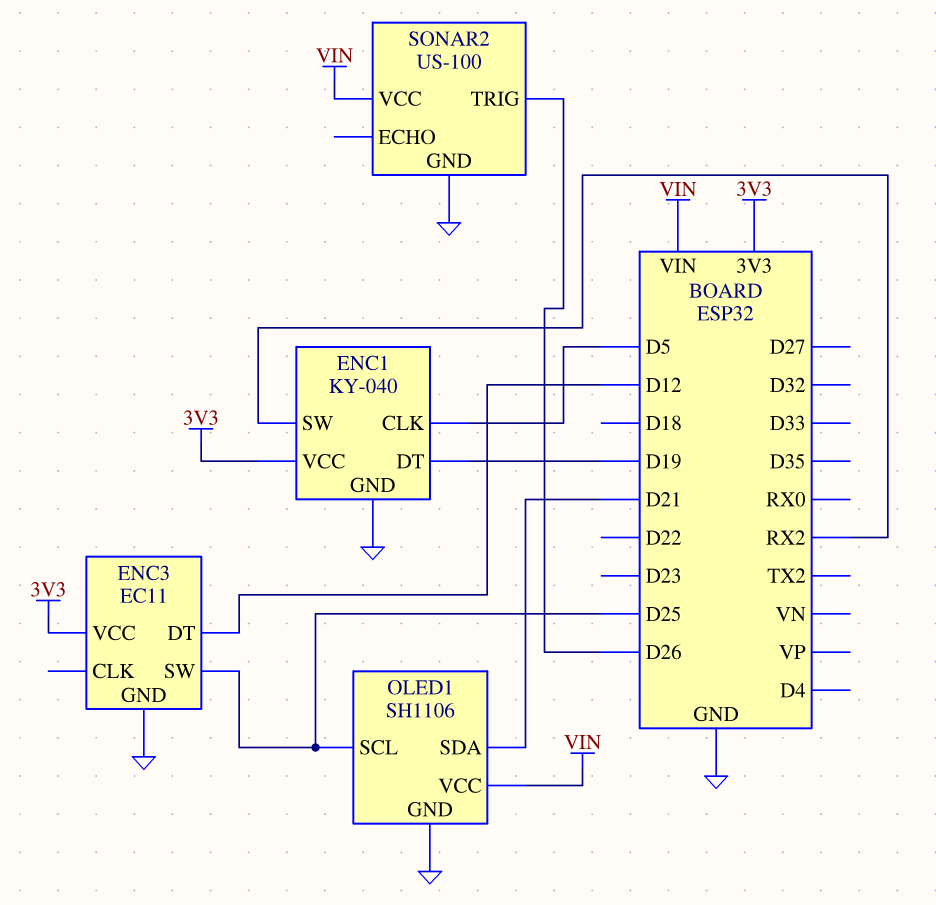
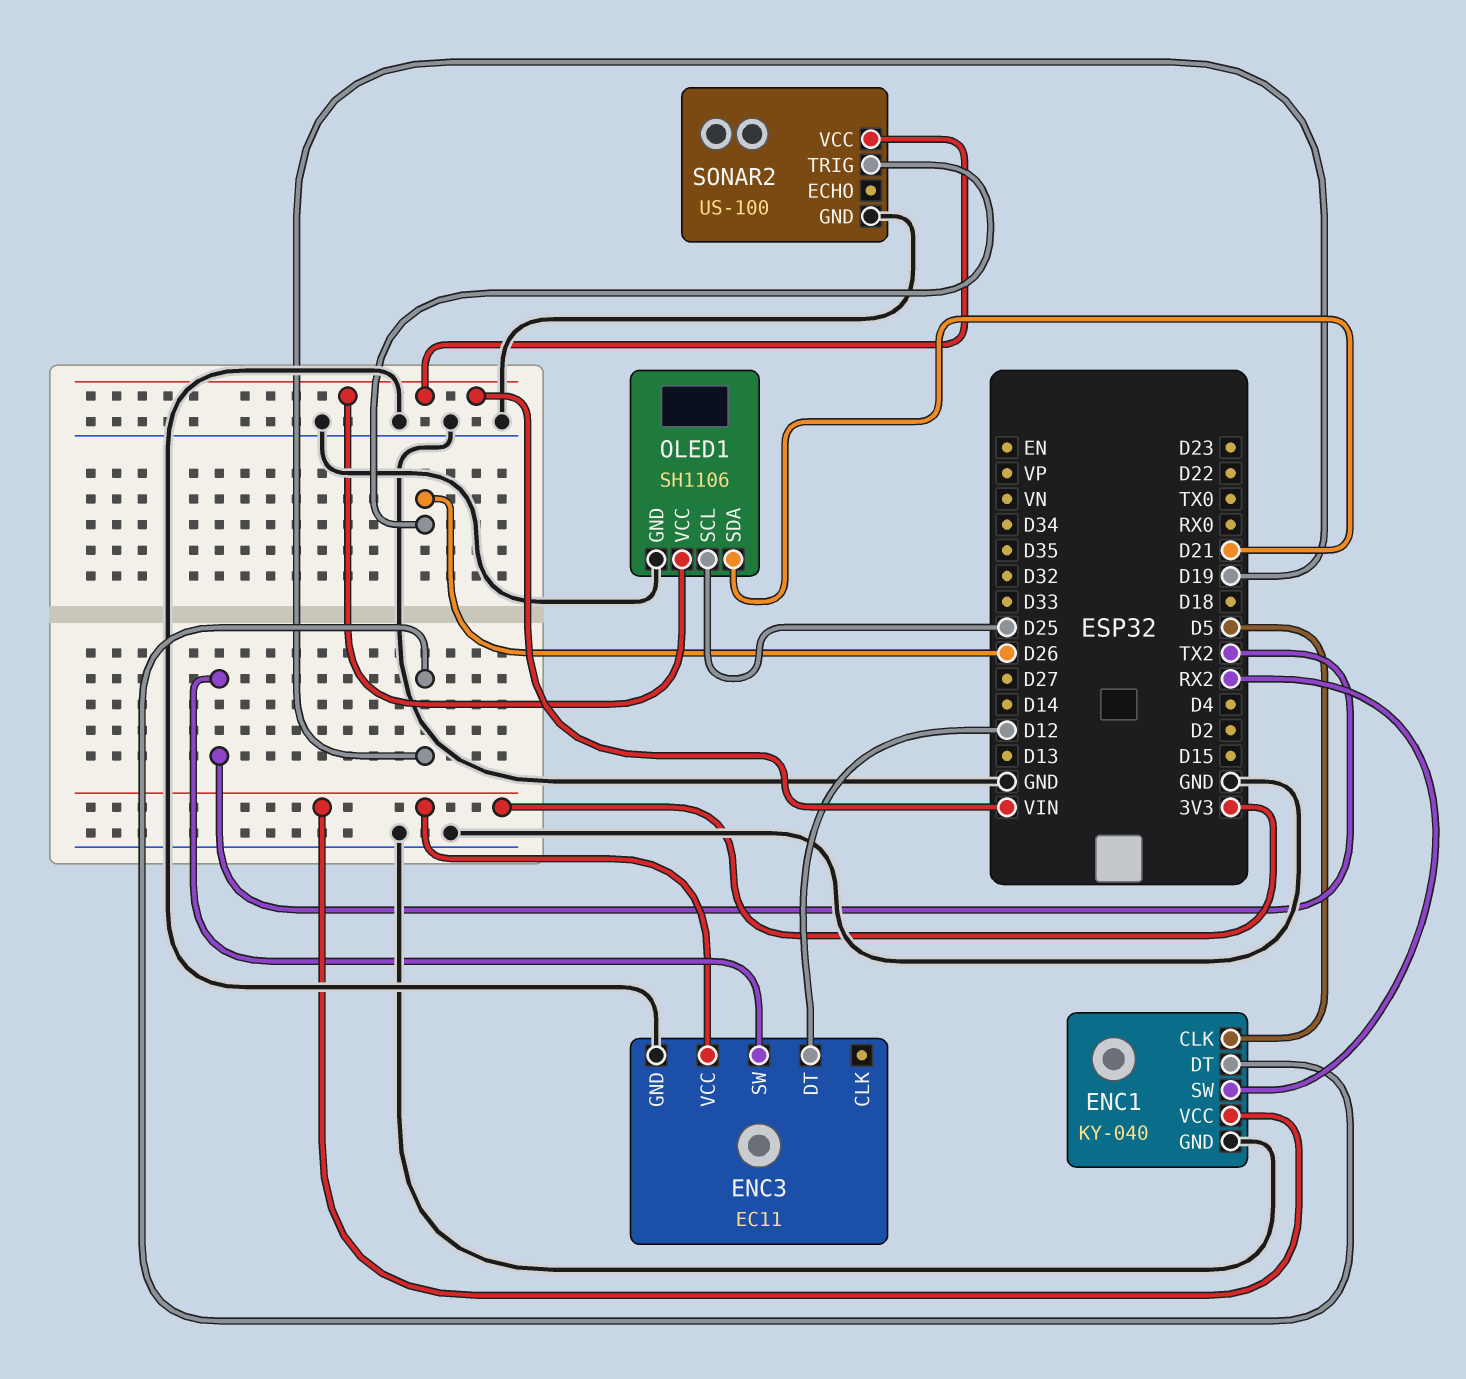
ENC3 pin SW: D25 -> TX2

